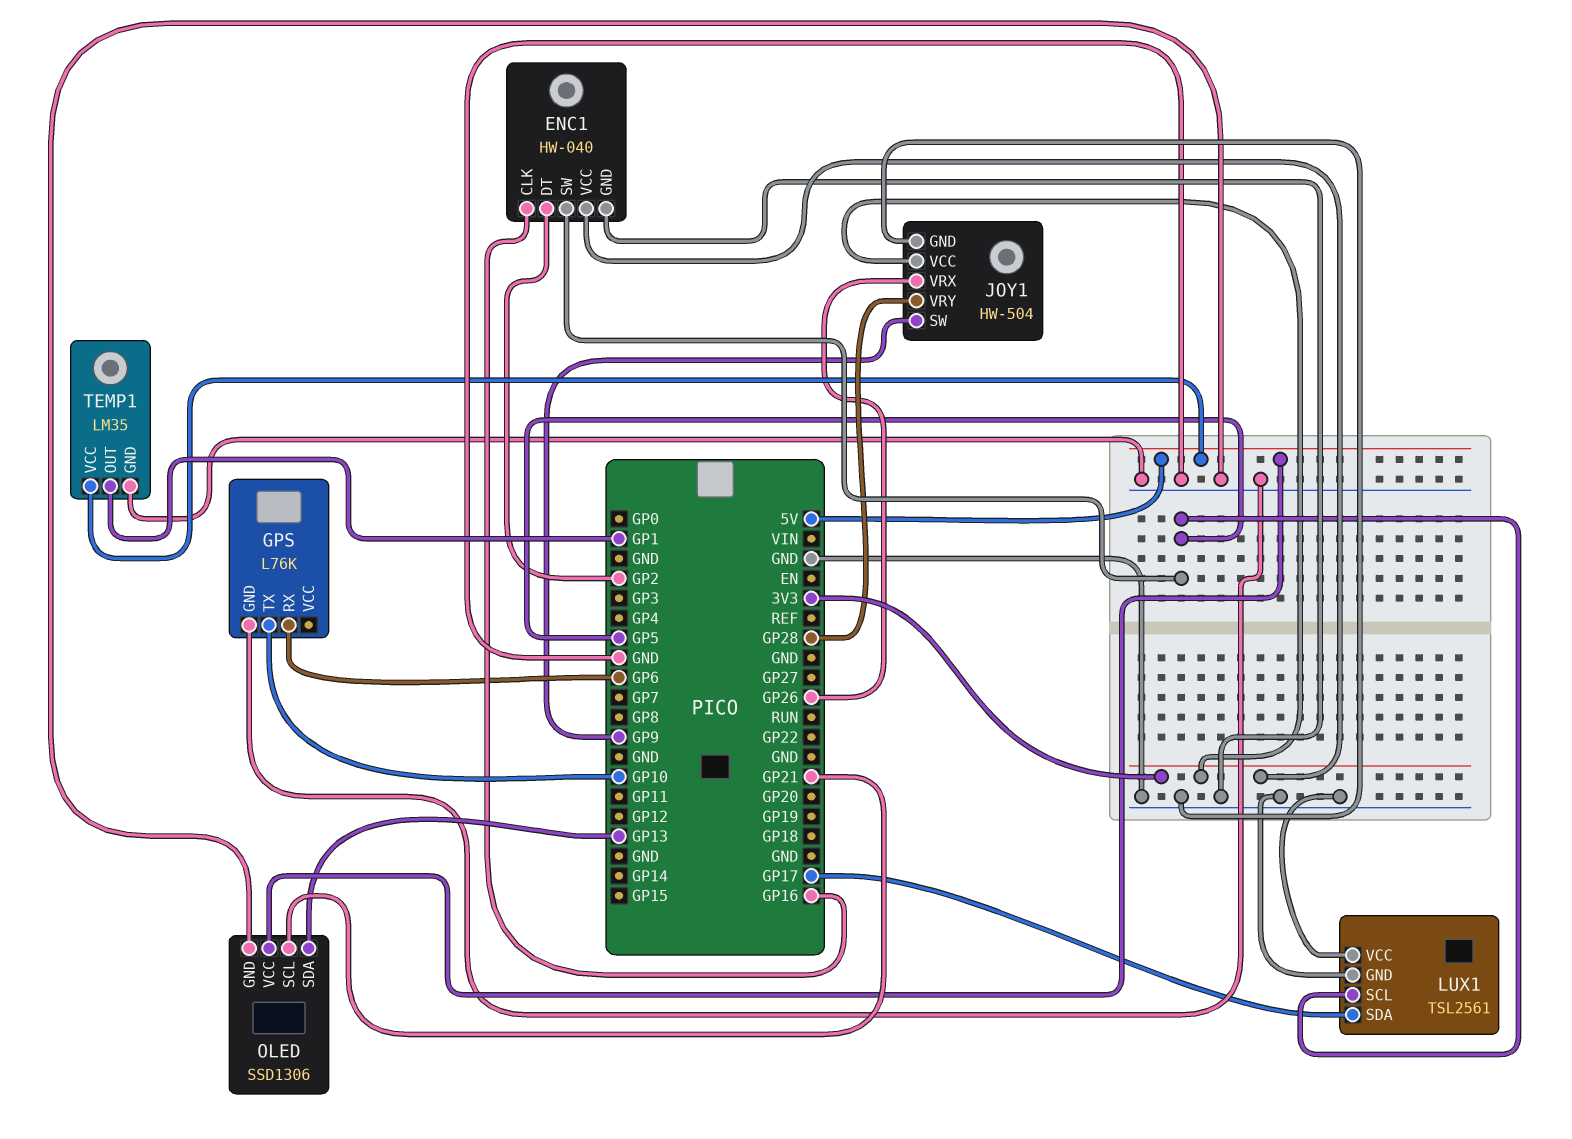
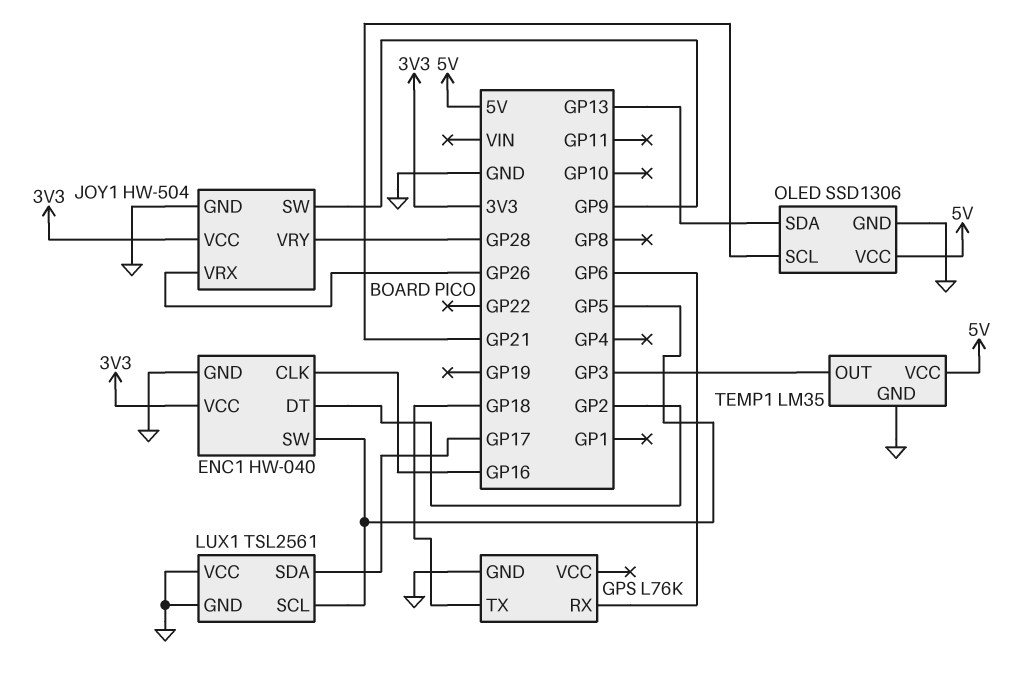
GPS pin TX: GP10 -> GP18
TEMP1 pin OUT: GP1 -> GP3

